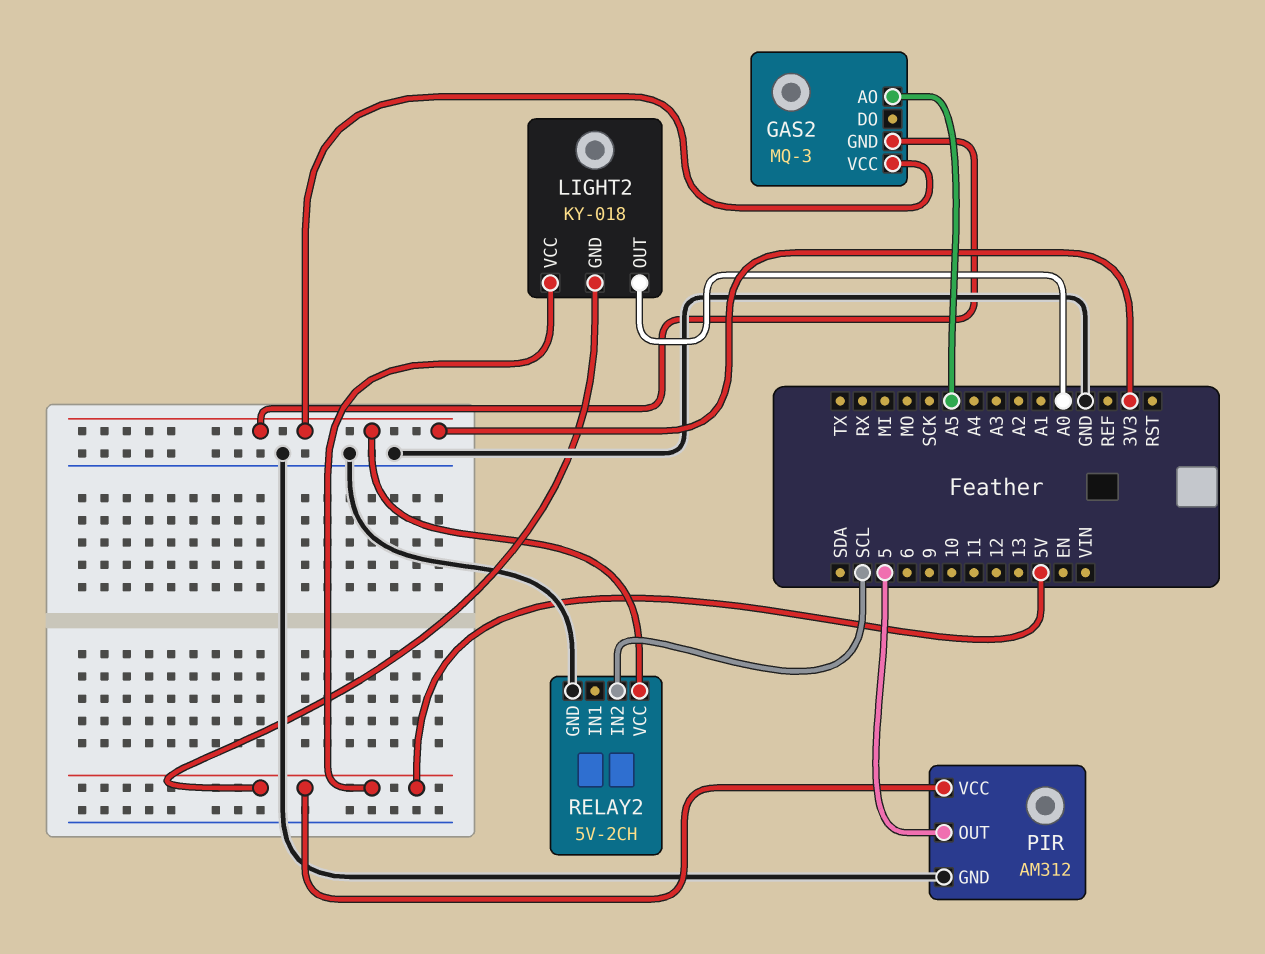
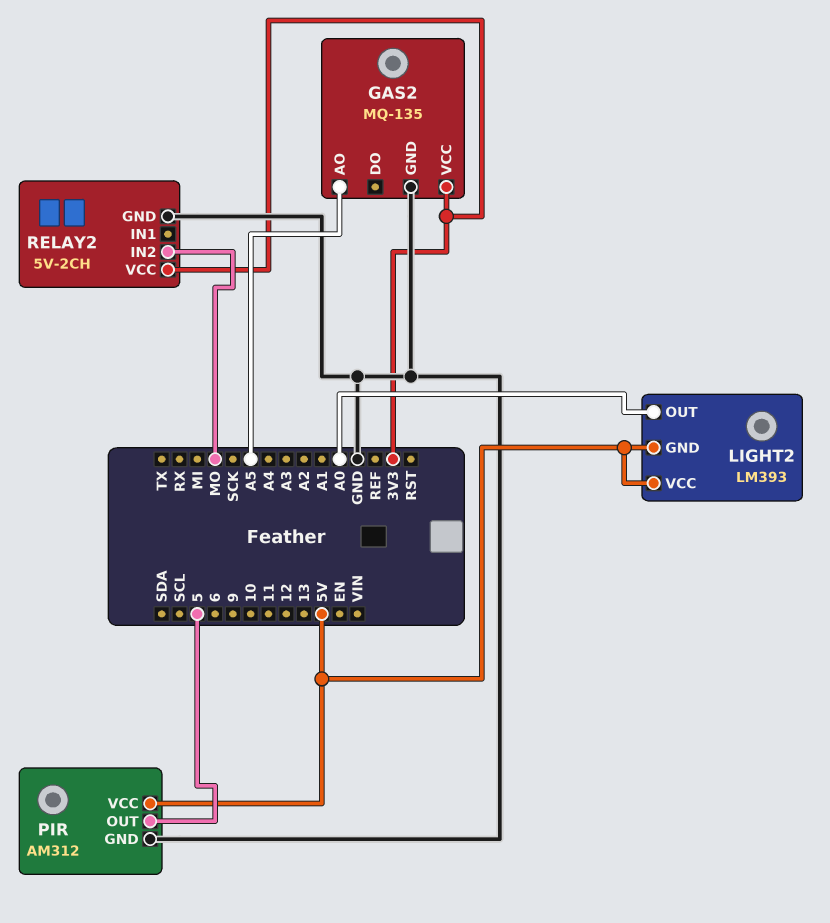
GAS2: MQ-3 -> MQ-135
GAS2 pin GND: 3V3 -> GND
LIGHT2: KY-018 -> LM393
RELAY2 pin IN2: SCL -> MO

